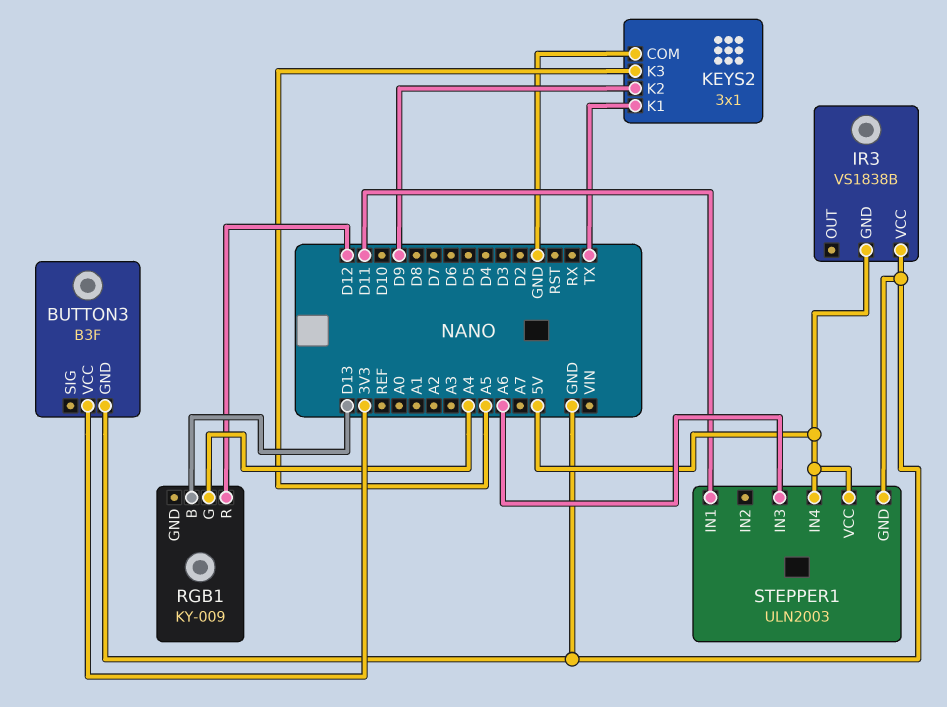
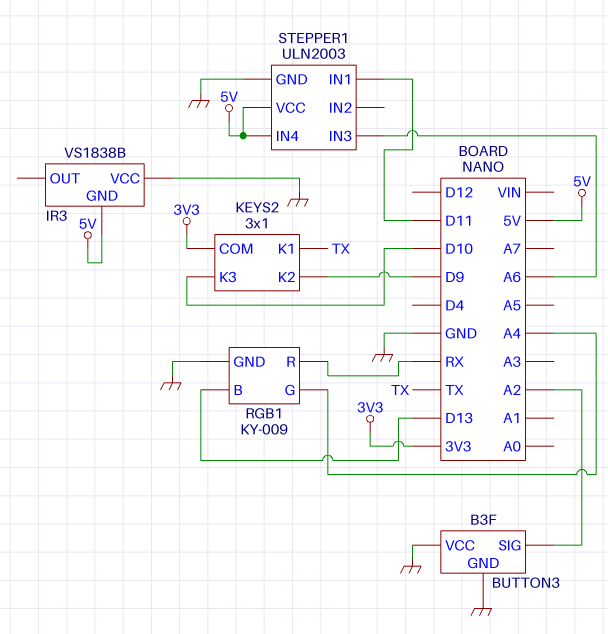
BUTTON3 pin SIG: none -> A2
BUTTON3 pin VCC: 3V3 -> GND
KEYS2 pin COM: GND -> 3V3
KEYS2 pin K3: A5 -> D10
RGB1 pin GND: none -> GND
RGB1 pin R: D12 -> RX

